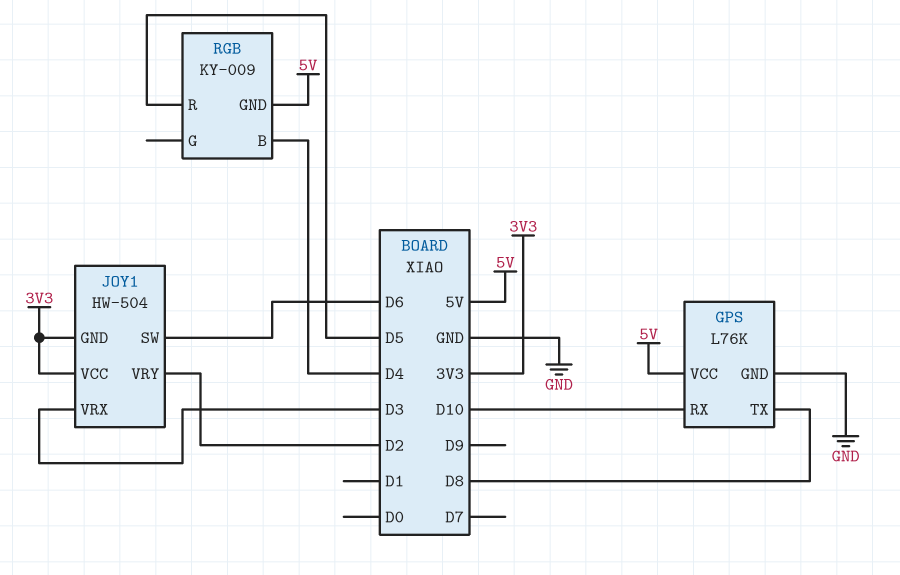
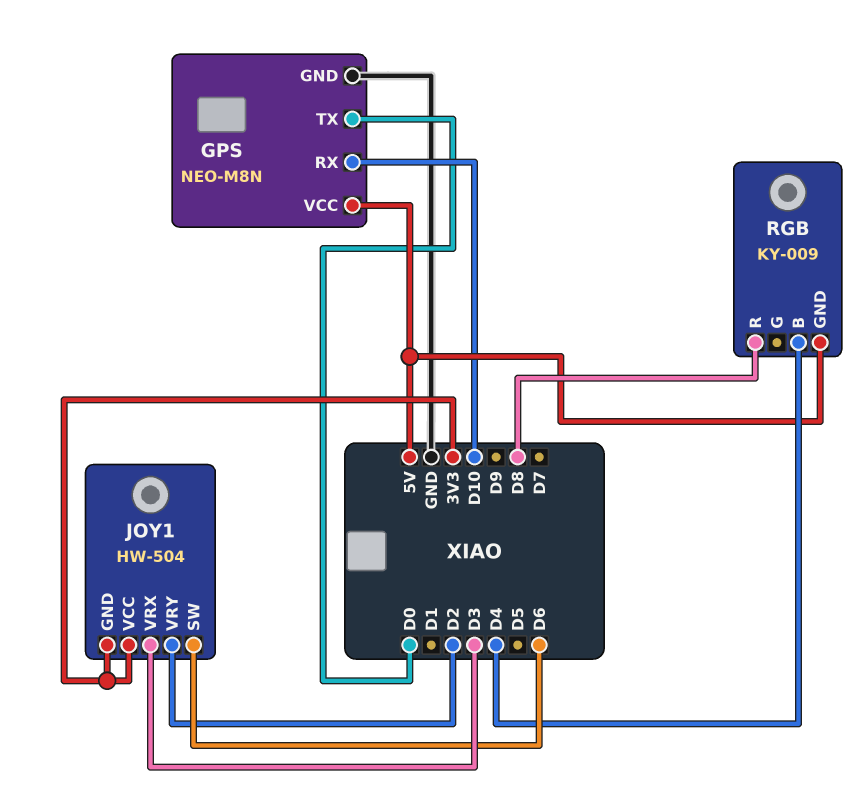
GPS: L76K -> NEO-M8N
GPS pin TX: D8 -> D0
RGB pin R: D5 -> D8

